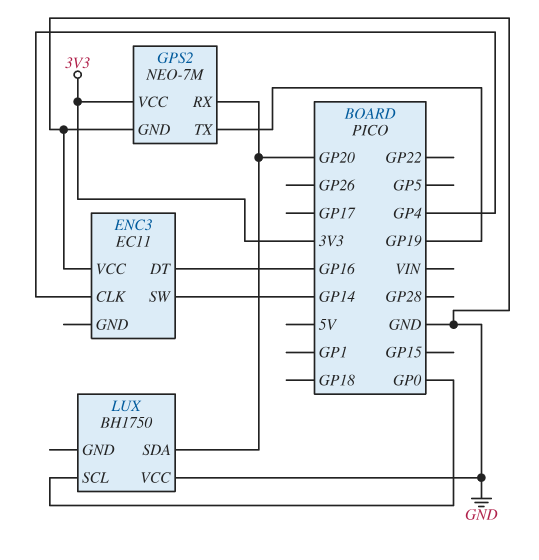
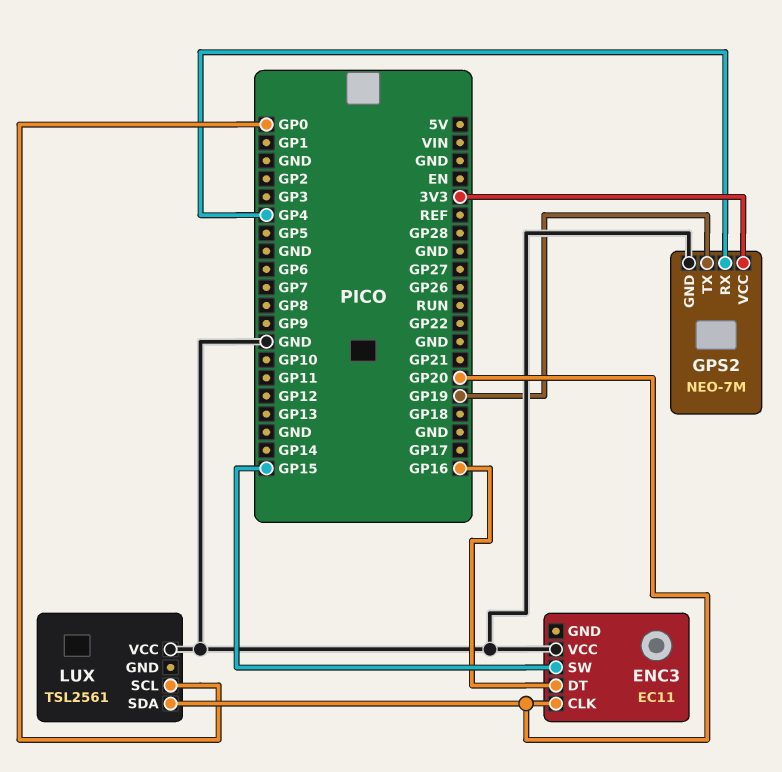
ENC3 pin CLK: GP4 -> GP20
ENC3 pin SW: GP14 -> GP15
GPS2 pin RX: GP20 -> GP4
LUX: BH1750 -> TSL2561

